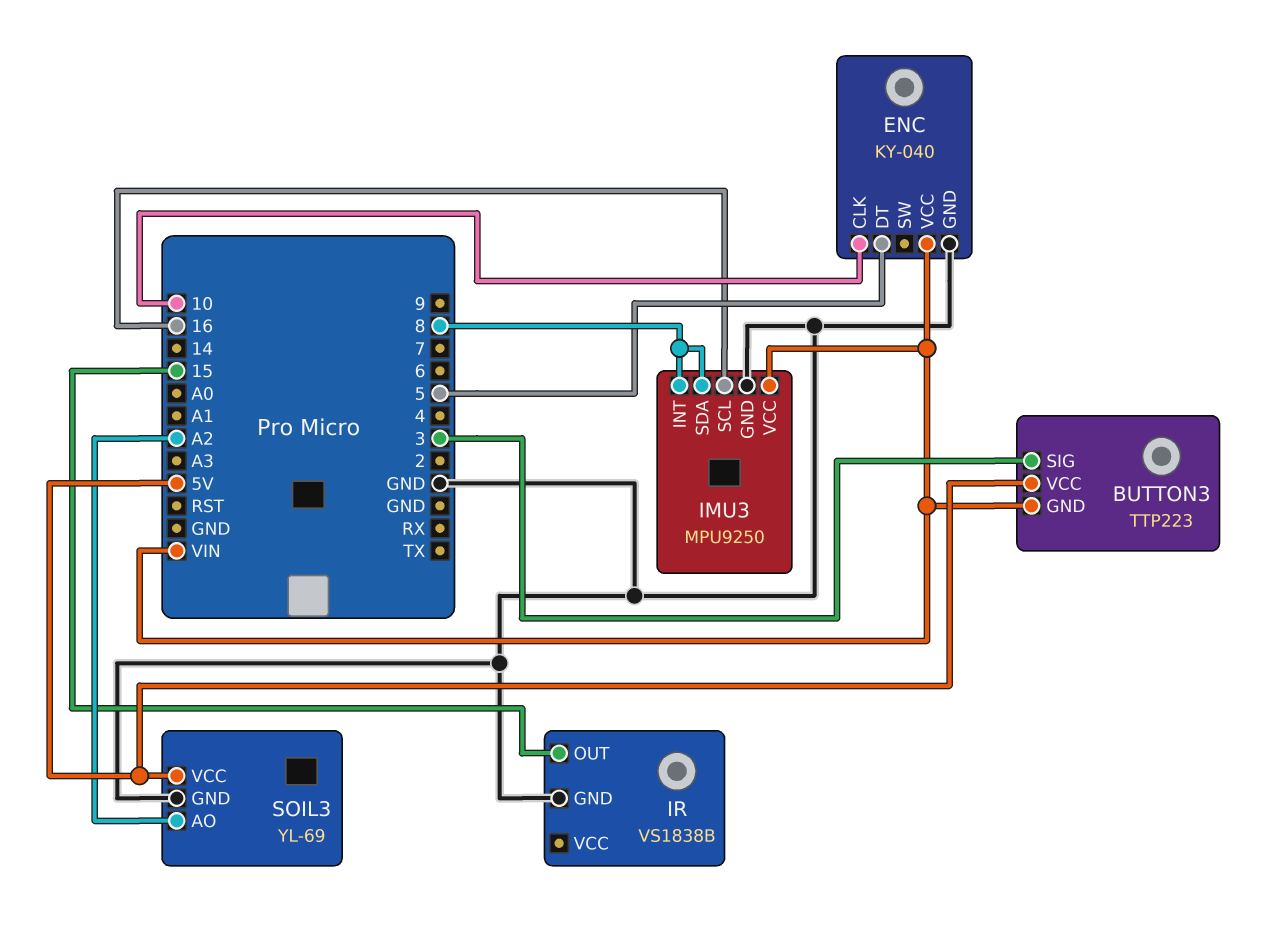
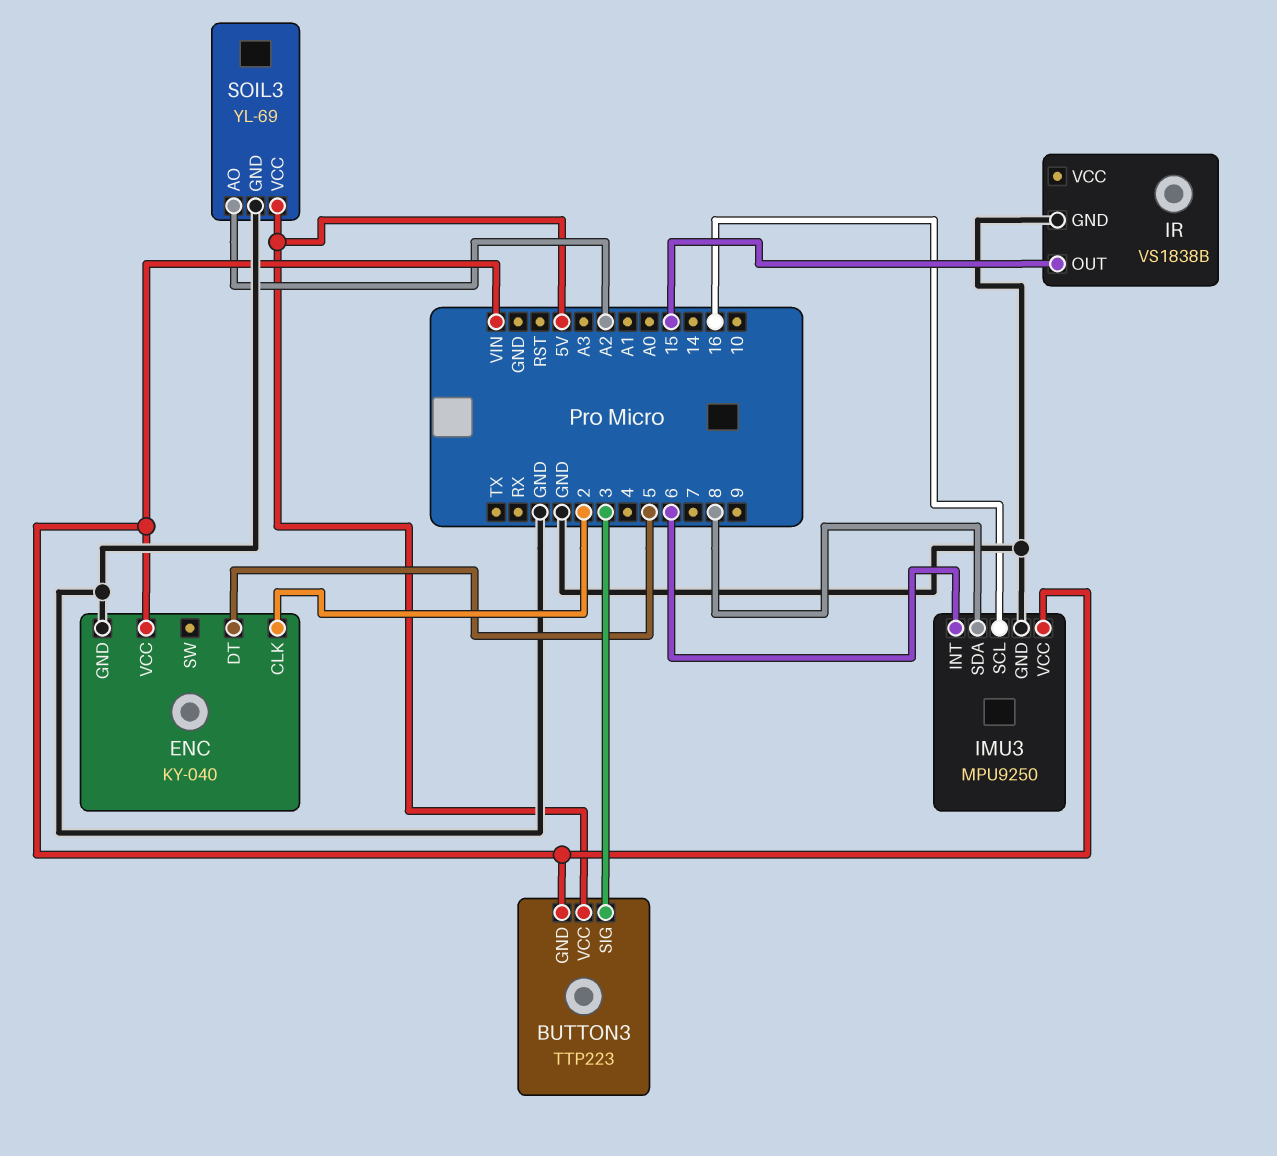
ENC pin CLK: 10 -> 2
IMU3 pin INT: 8 -> 6

